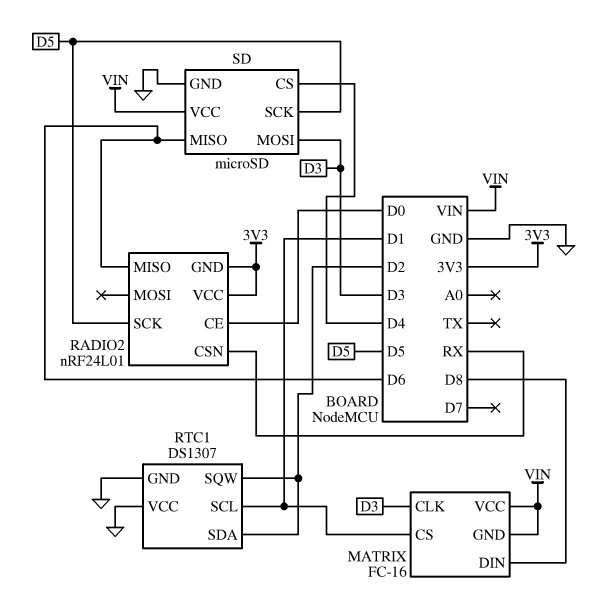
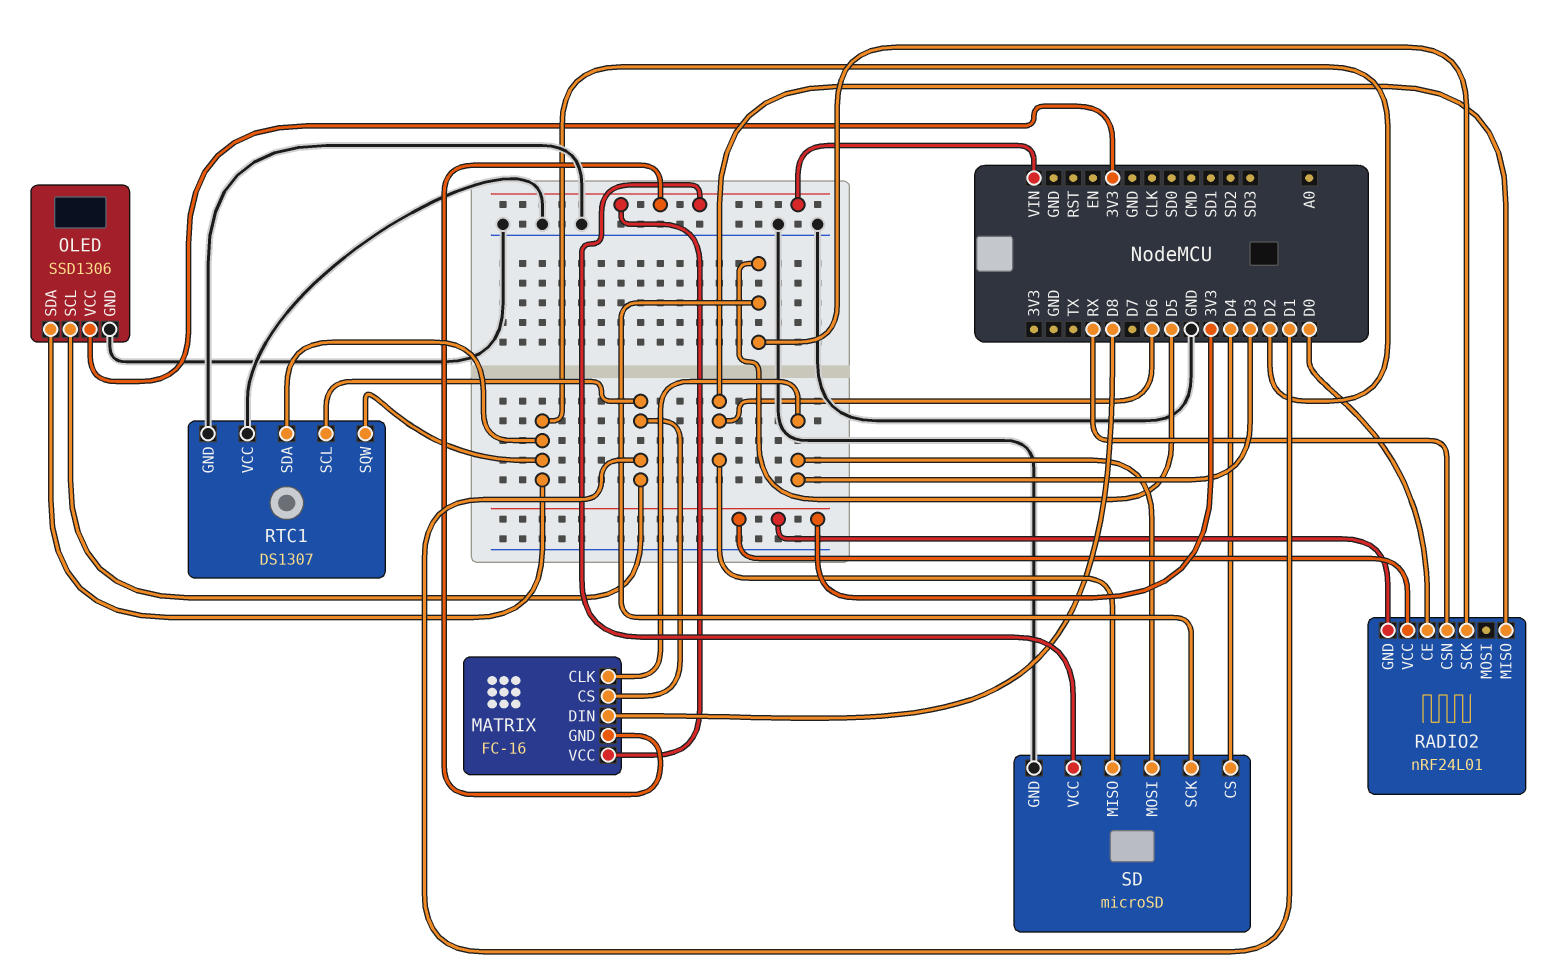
OLED: none -> SSD1306
OLED pin GND: none -> GND
OLED pin SCL: none -> D1
OLED pin SDA: none -> D2
OLED pin VCC: none -> 3V3

